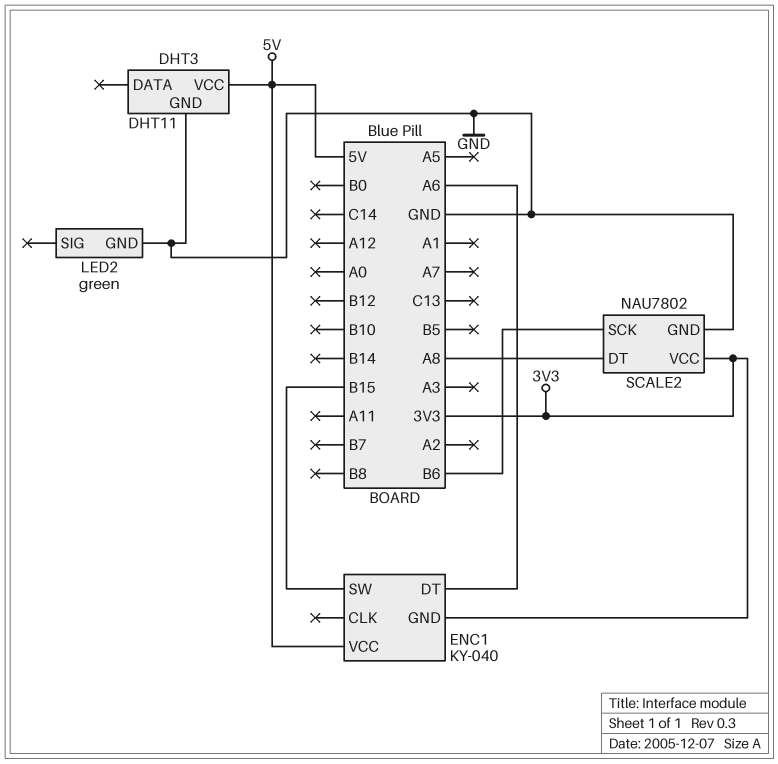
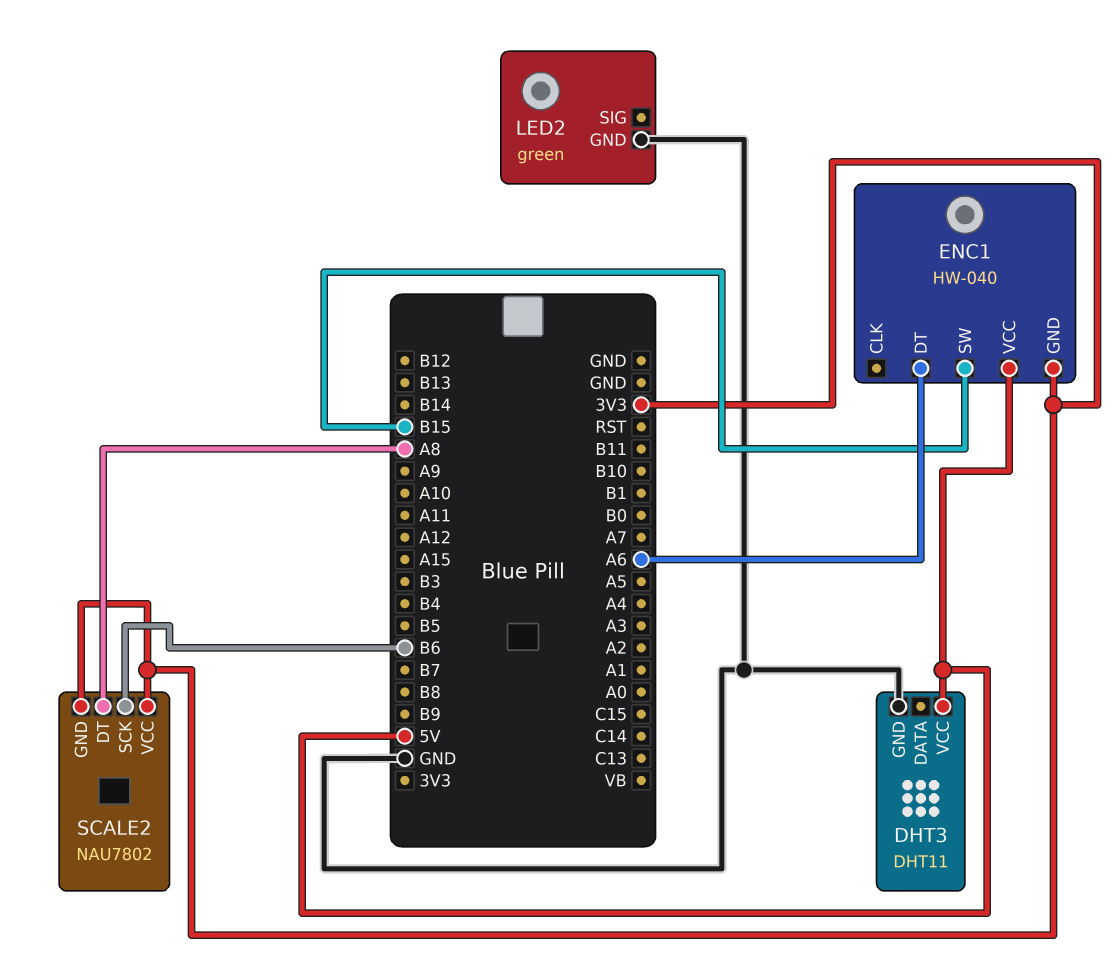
ENC1: KY-040 -> HW-040
SCALE2 pin GND: GND -> 3V3

